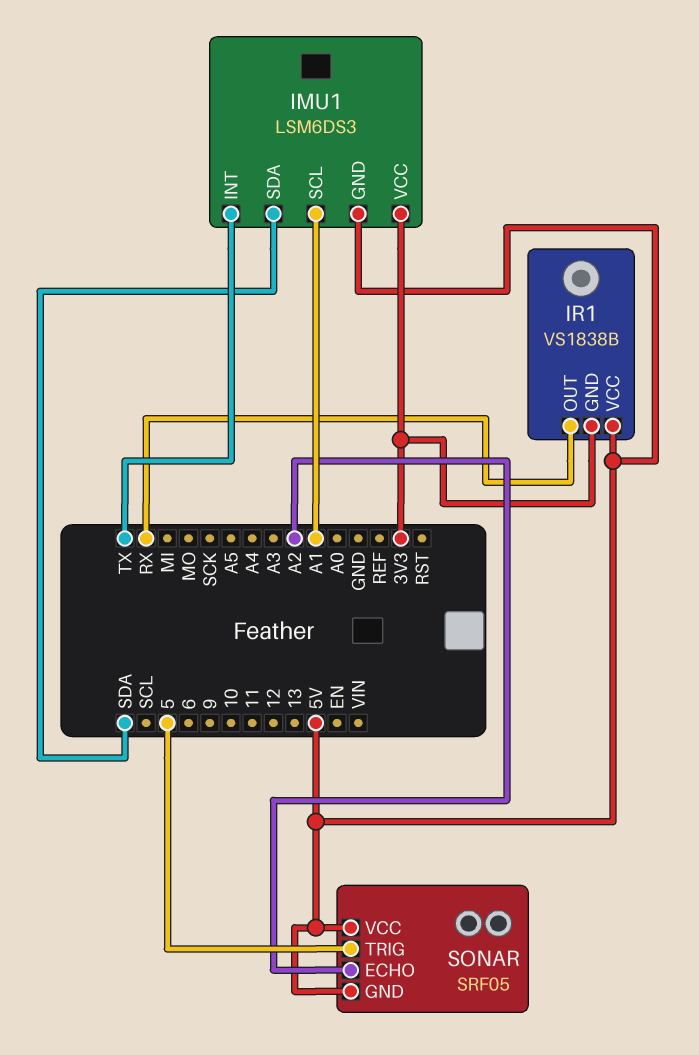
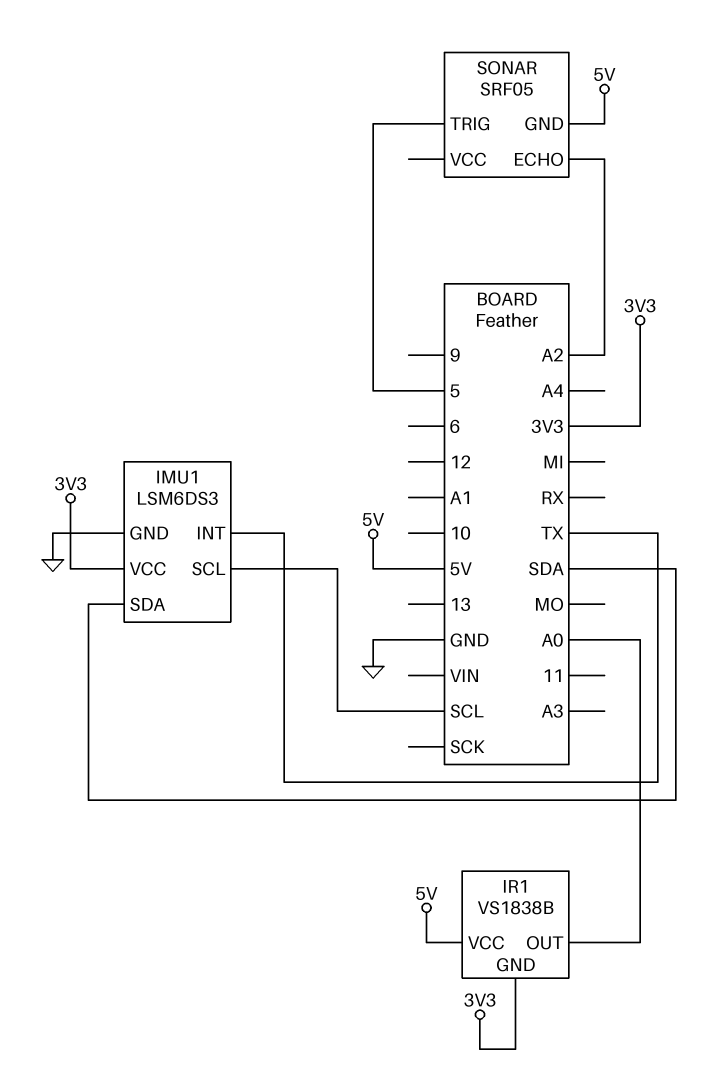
IMU1 pin GND: 5V -> GND
IMU1 pin SCL: A1 -> SCL
IR1 pin OUT: RX -> A0
SONAR pin VCC: 5V -> none

